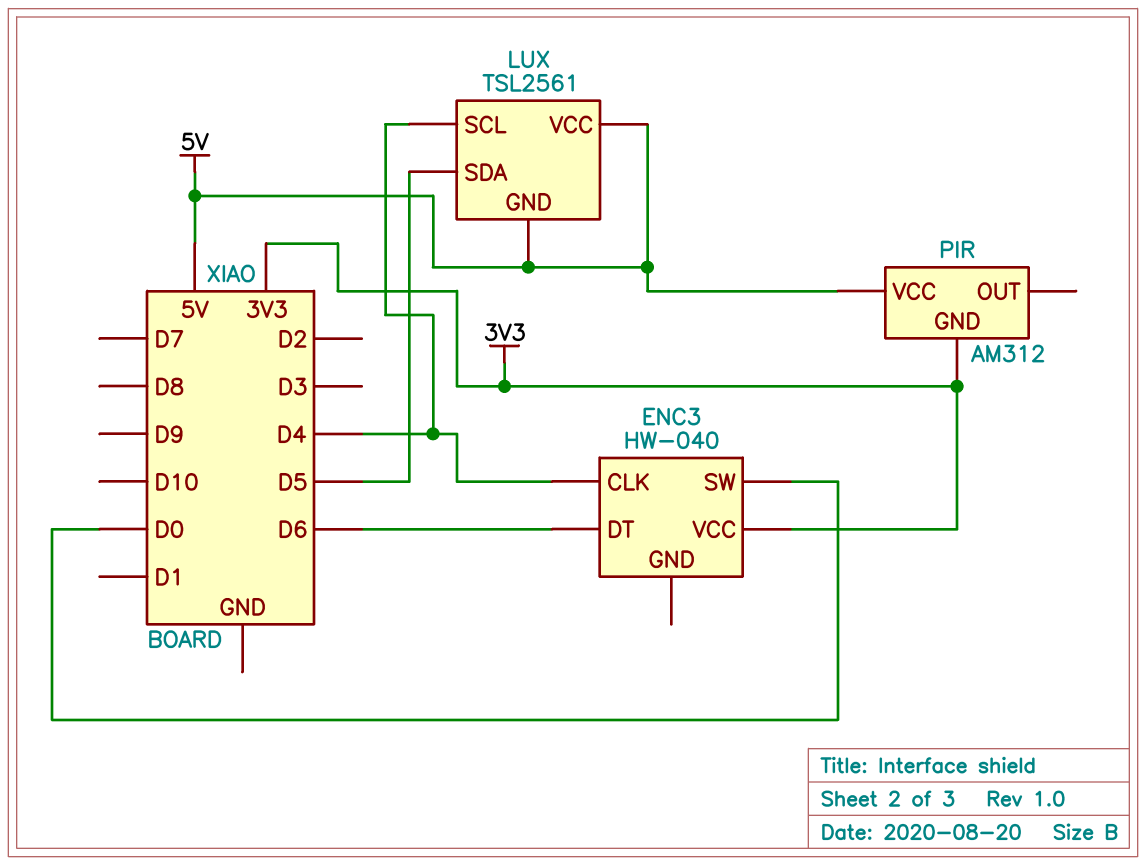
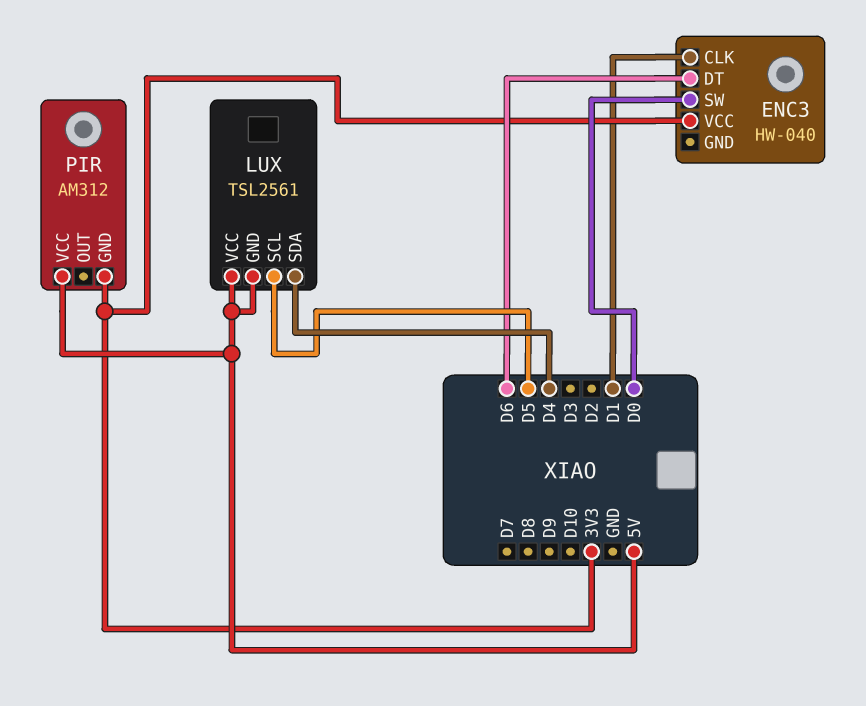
ENC3 pin CLK: D4 -> D1
LUX pin SCL: D4 -> D5
LUX pin SDA: D5 -> D4

